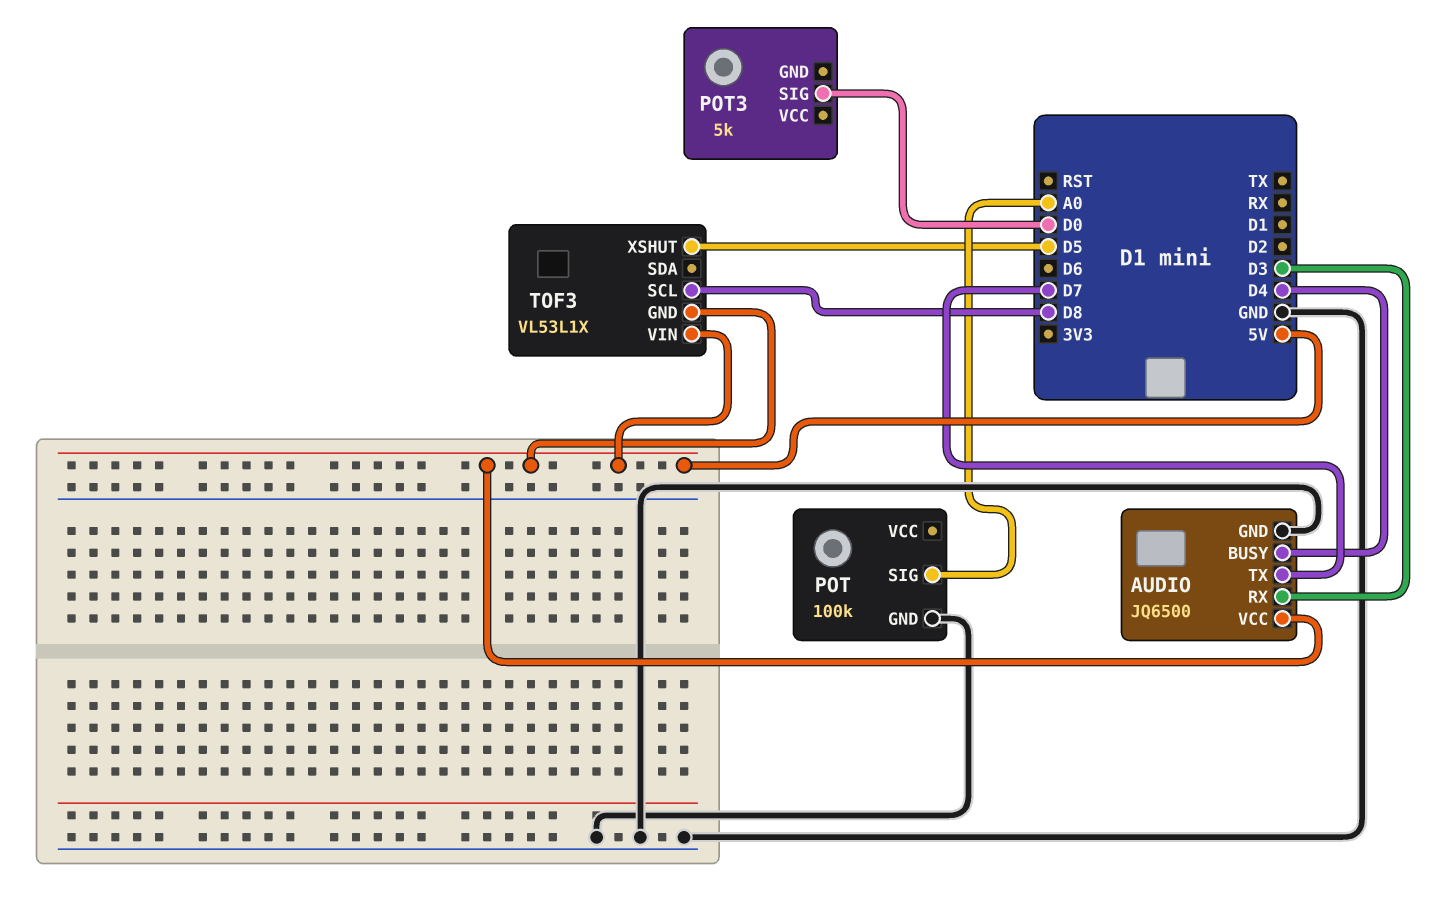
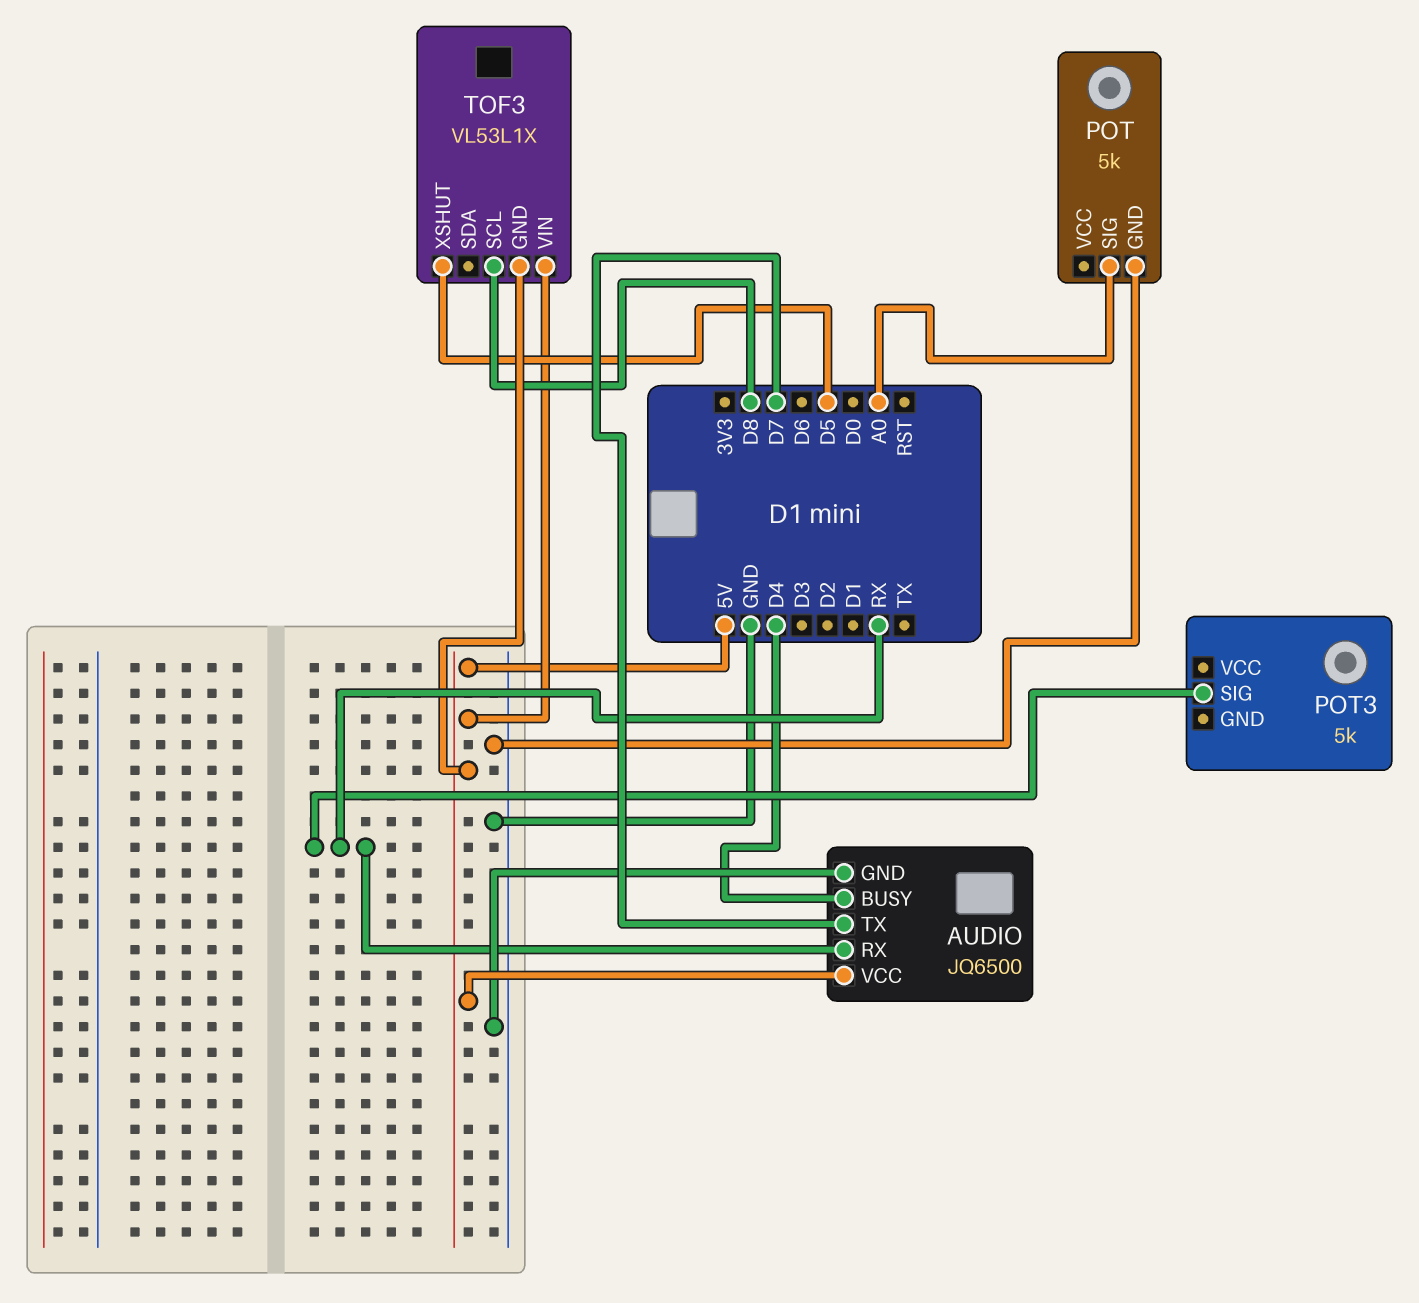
AUDIO pin RX: D3 -> RX
POT: 100k -> 5k
POT3 pin SIG: D0 -> RX

